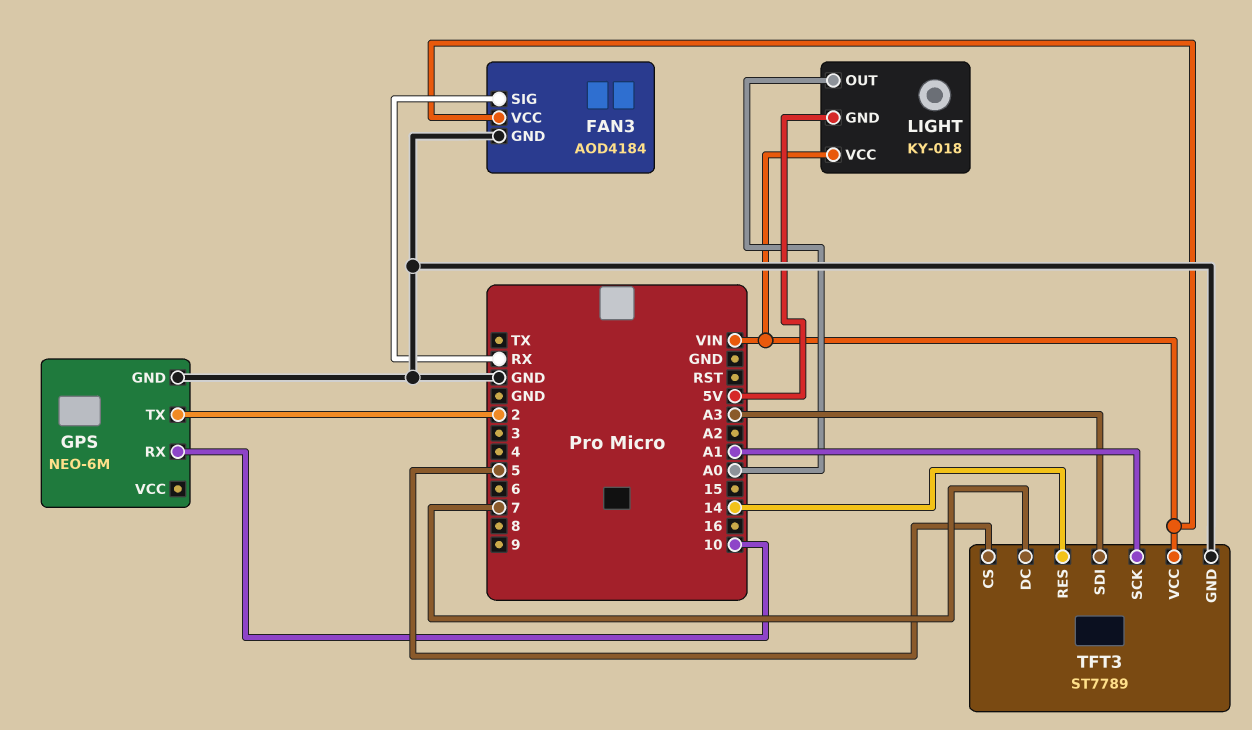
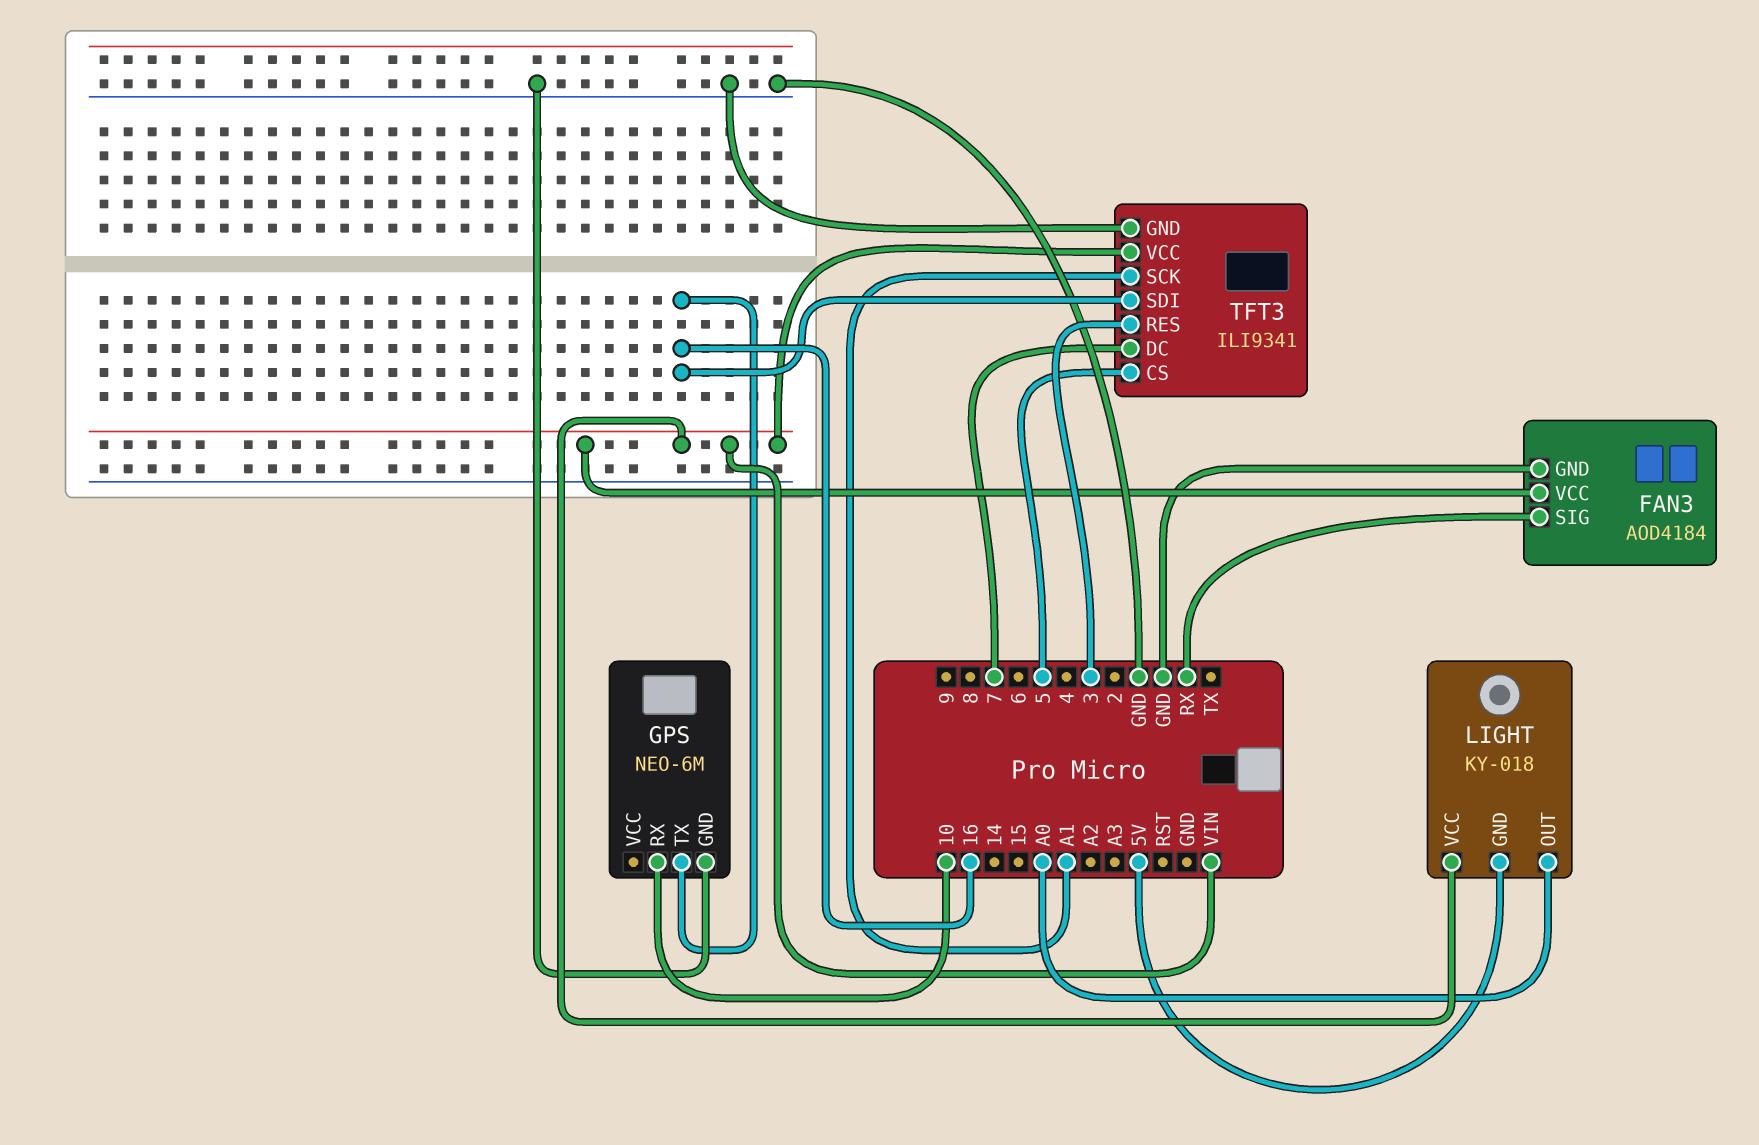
GPS pin TX: 2 -> 16
TFT3: ST7789 -> ILI9341
TFT3 pin RES: 14 -> 3
TFT3 pin SDI: A3 -> 16

